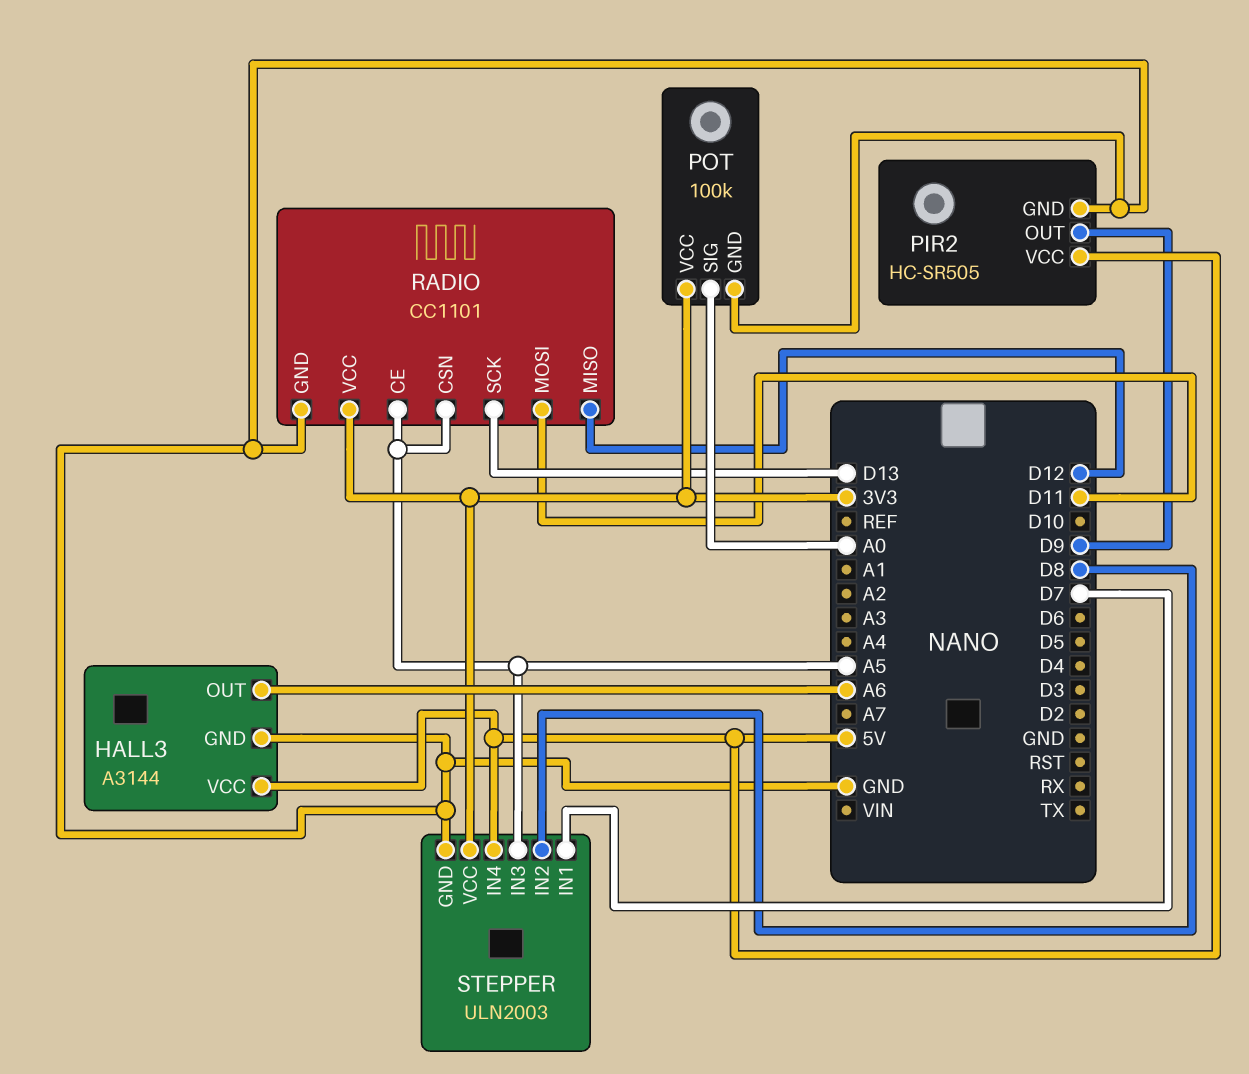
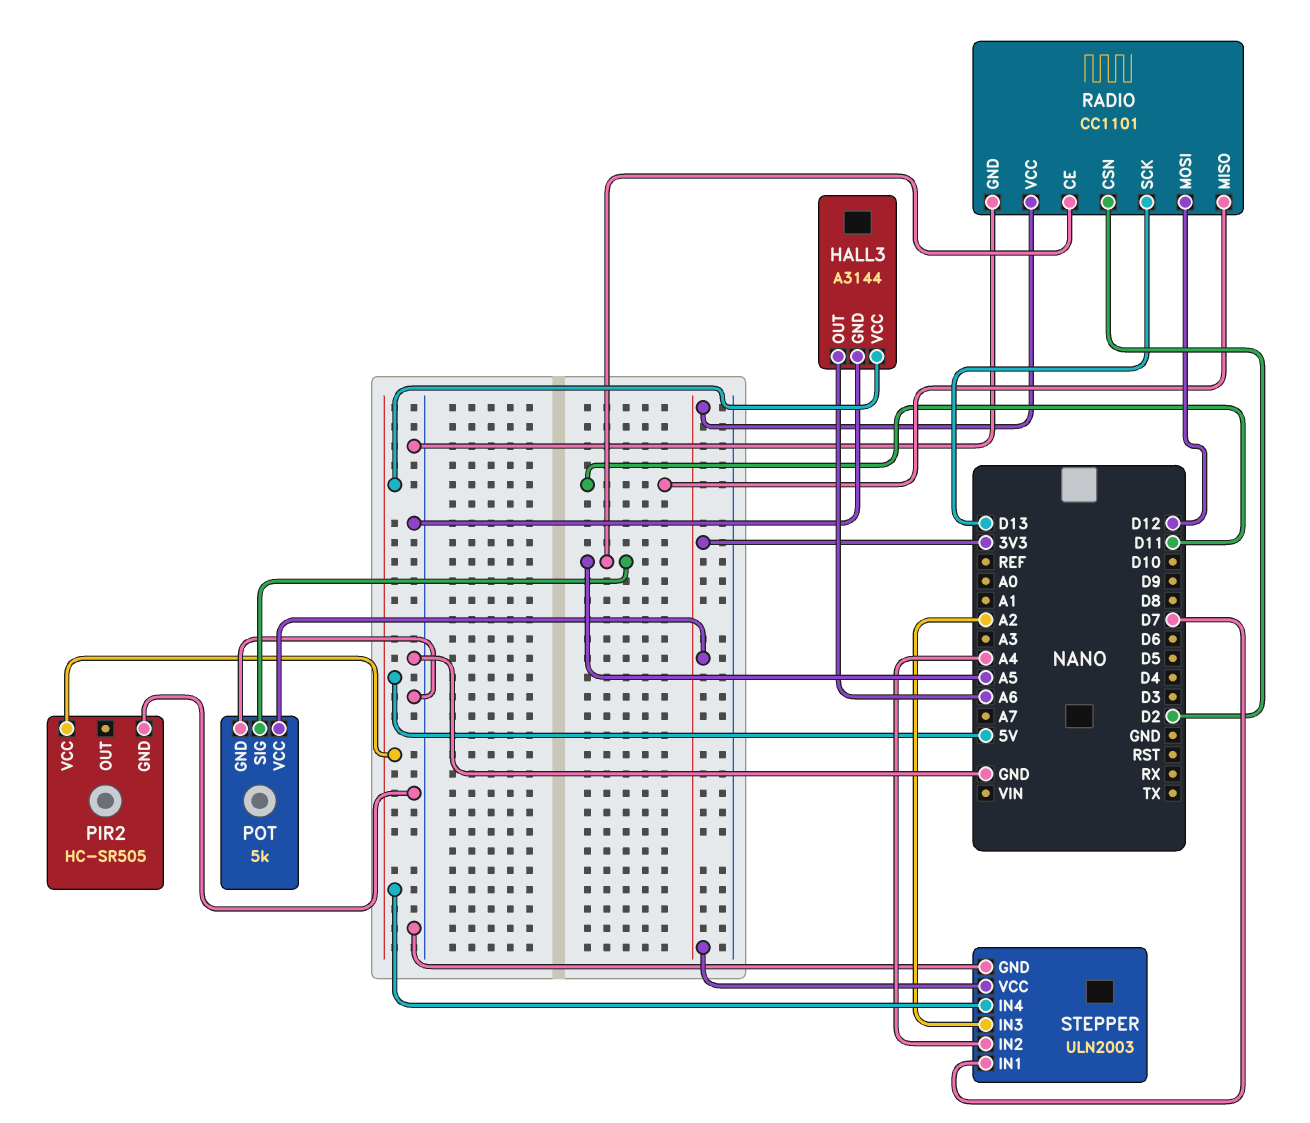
PIR2 pin OUT: D9 -> none
POT: 100k -> 5k
POT pin SIG: A0 -> A5
RADIO pin CSN: A5 -> D2
RADIO pin MISO: D12 -> D11
RADIO pin MOSI: D11 -> D12
STEPPER pin IN2: D8 -> A4
STEPPER pin IN3: A5 -> A2

